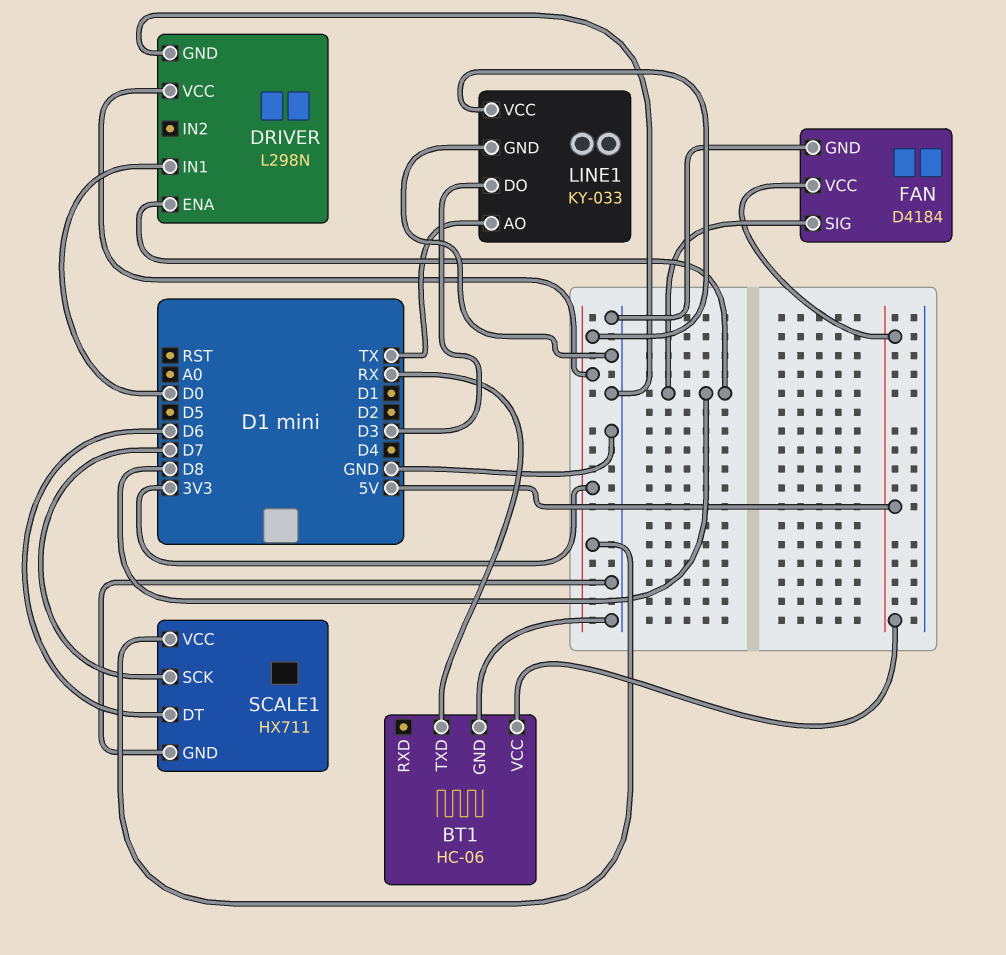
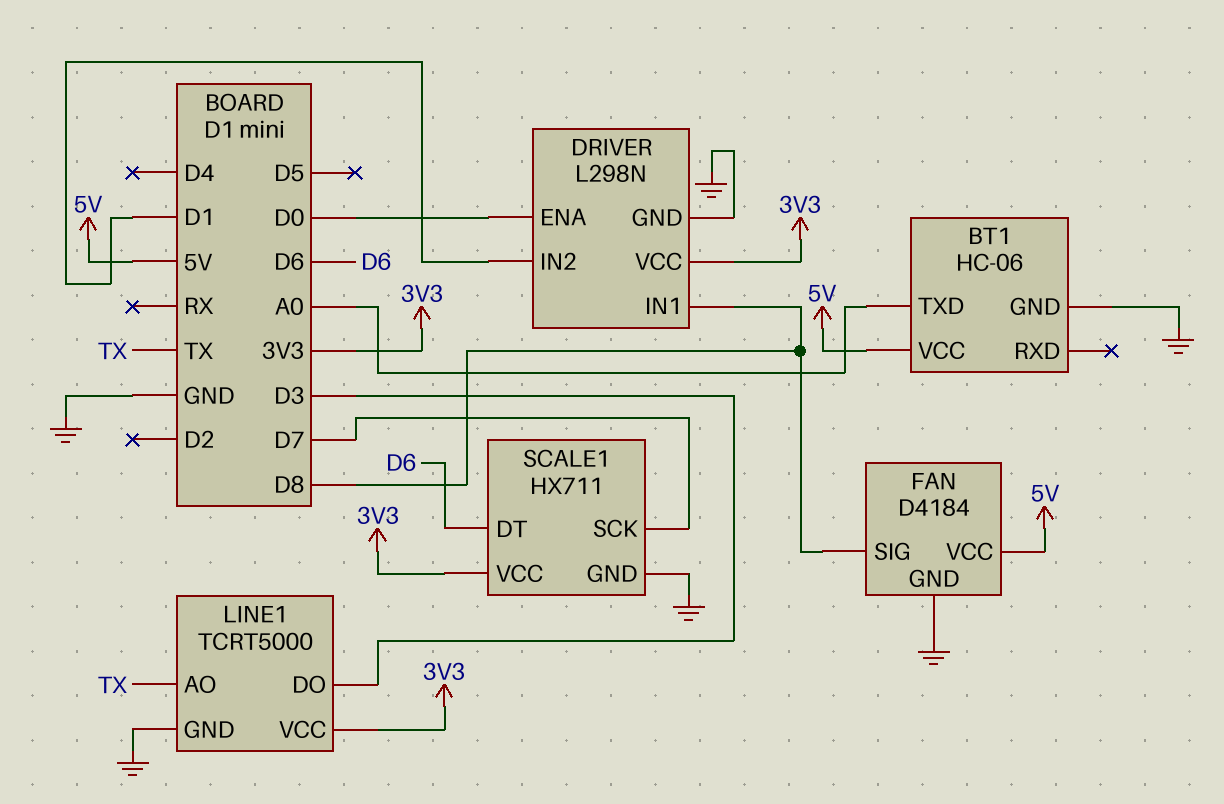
BT1 pin TXD: RX -> A0
DRIVER pin ENA: D8 -> D0
DRIVER pin IN1: D0 -> D8
DRIVER pin IN2: none -> D1
LINE1: KY-033 -> TCRT5000

